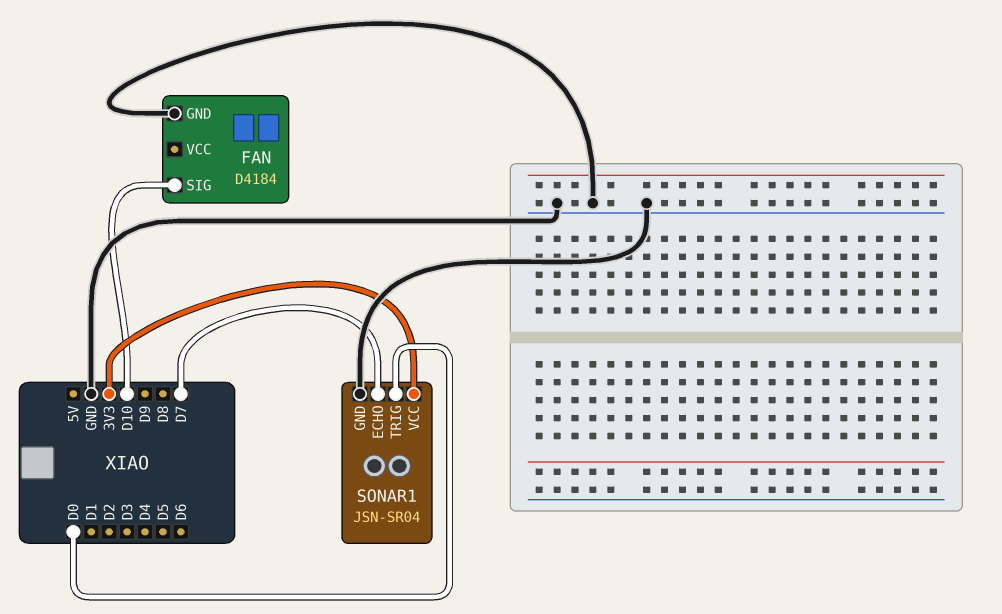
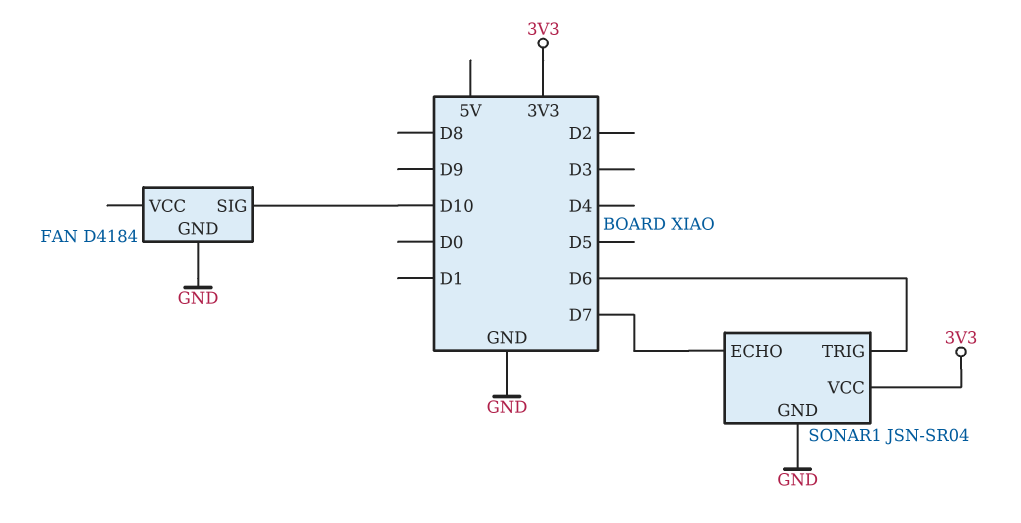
SONAR1 pin TRIG: D0 -> D6

